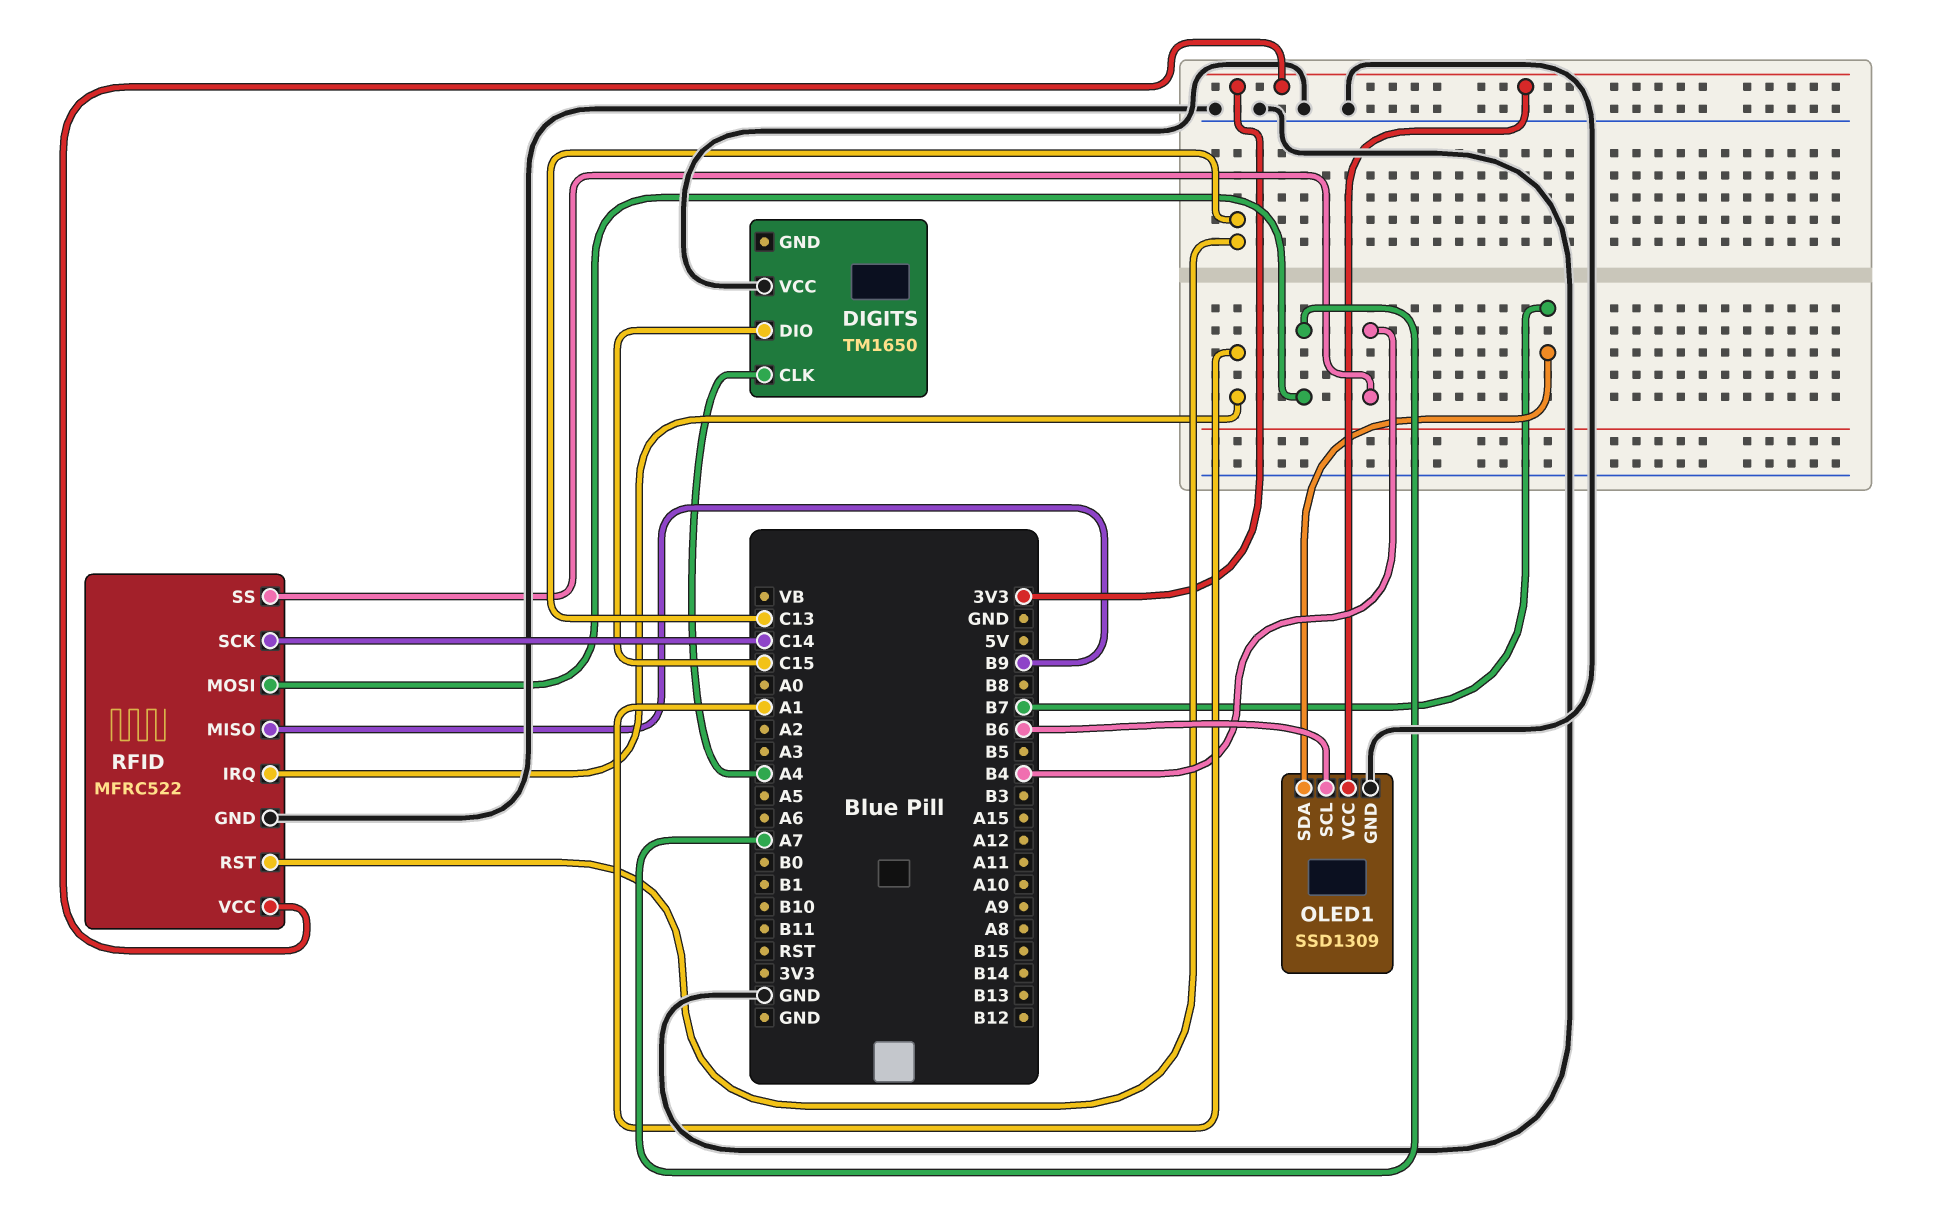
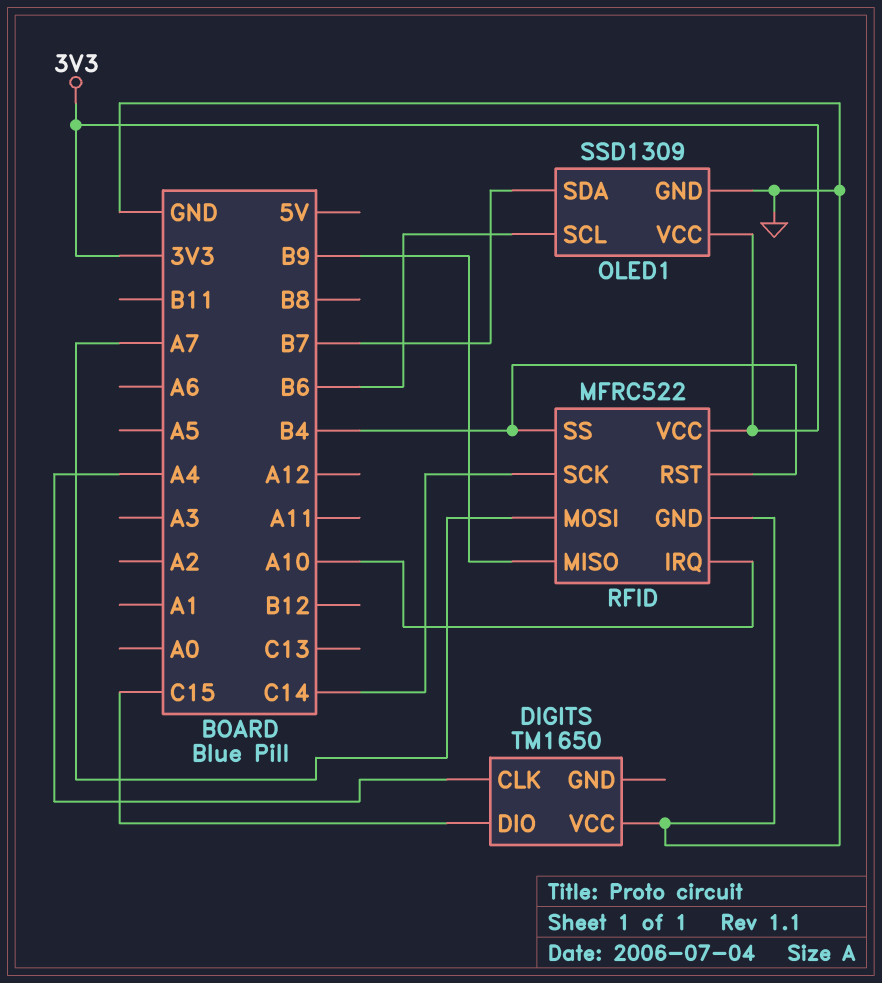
RFID pin IRQ: A1 -> A10
RFID pin RST: C13 -> B4

